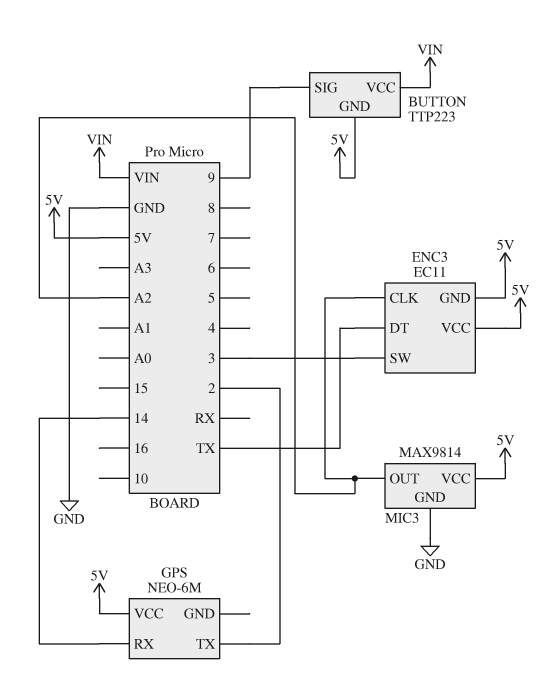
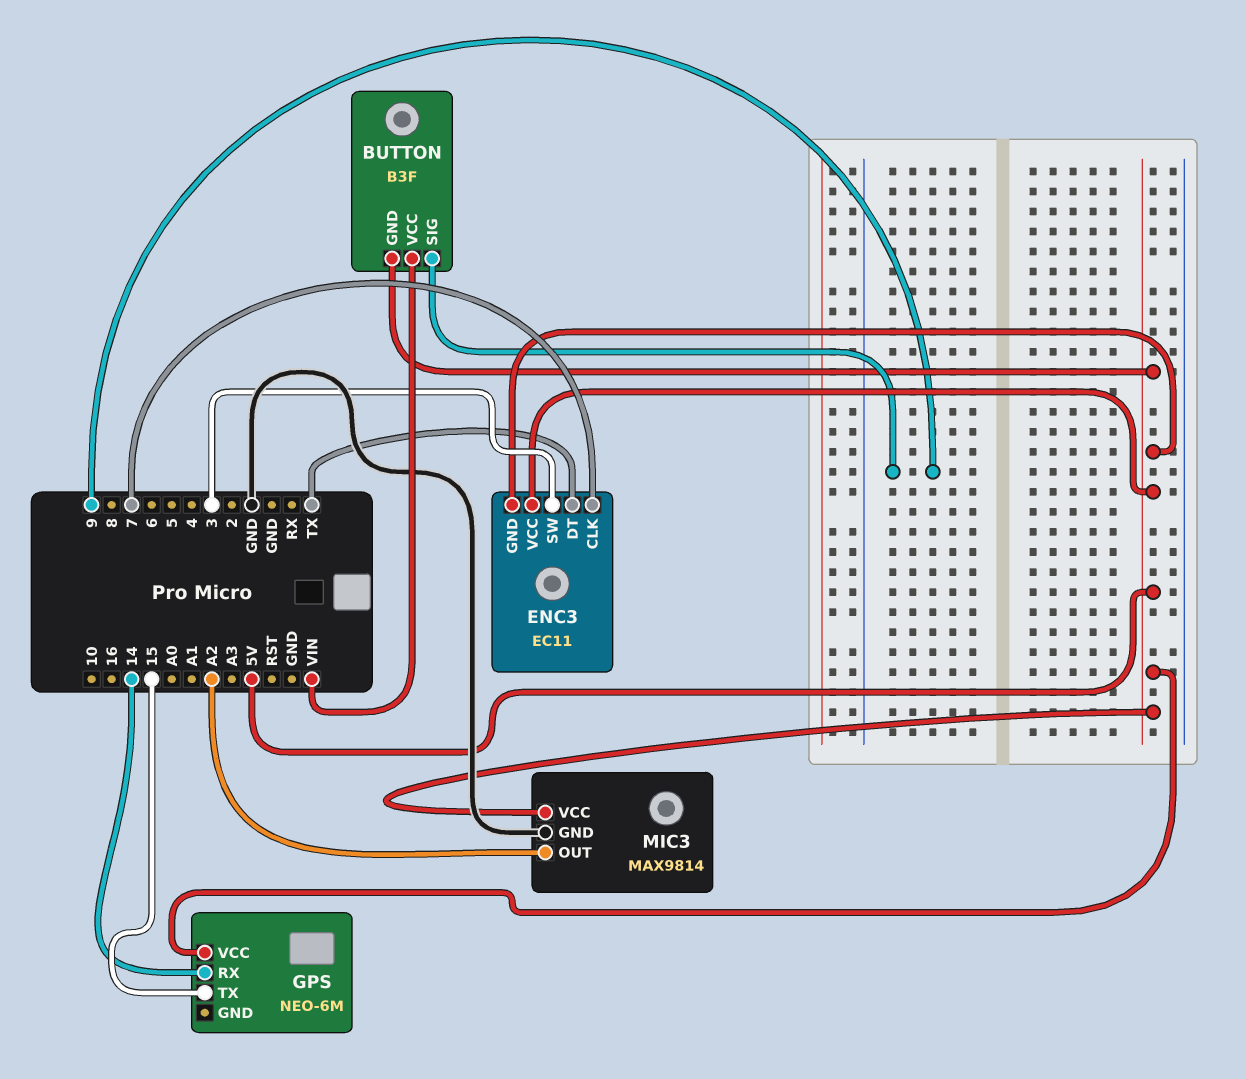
BUTTON: TTP223 -> B3F
ENC3 pin CLK: A2 -> 7
GPS pin TX: 2 -> 15

